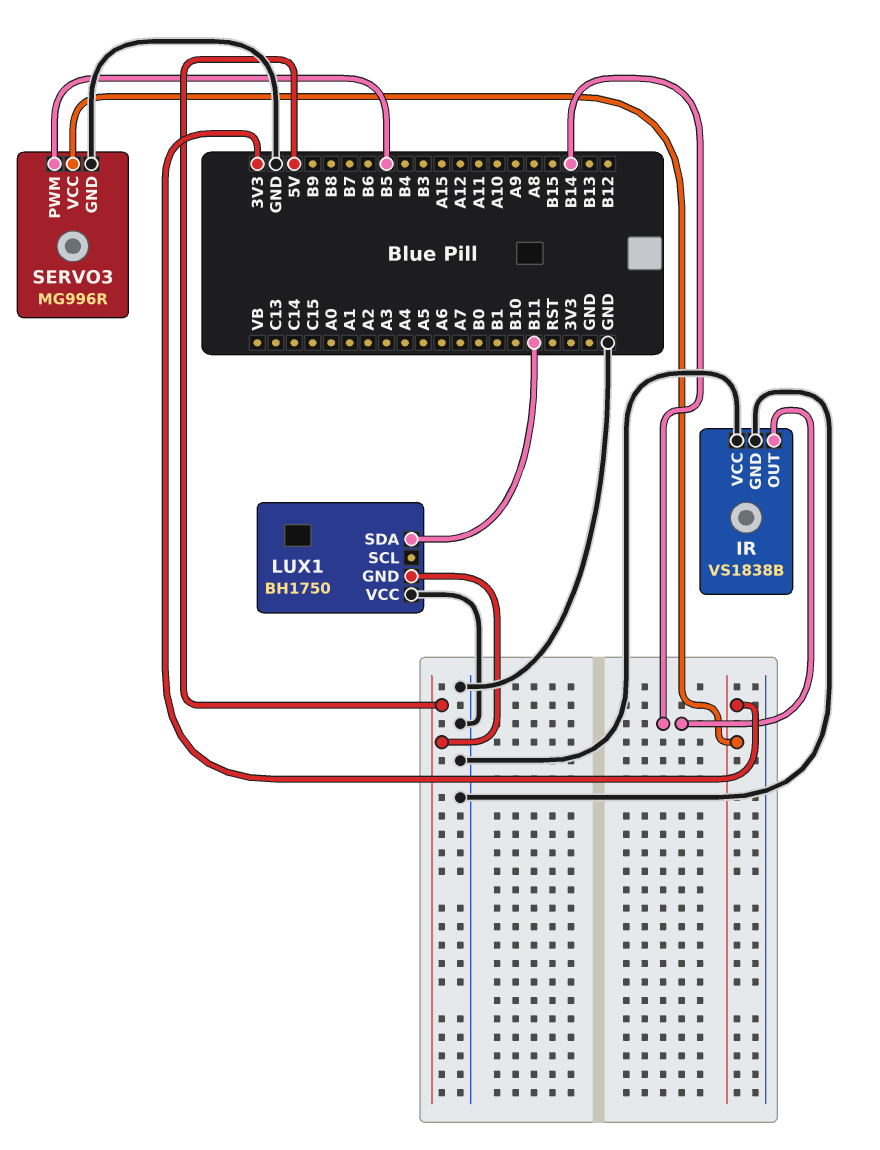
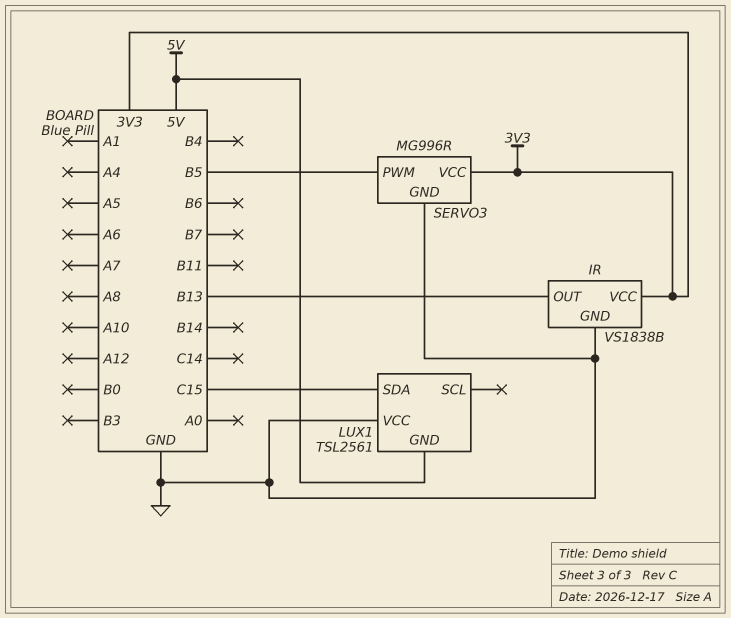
IR pin OUT: B14 -> B13
IR pin VCC: GND -> 3V3
LUX1: BH1750 -> TSL2561
LUX1 pin SDA: B11 -> C15

